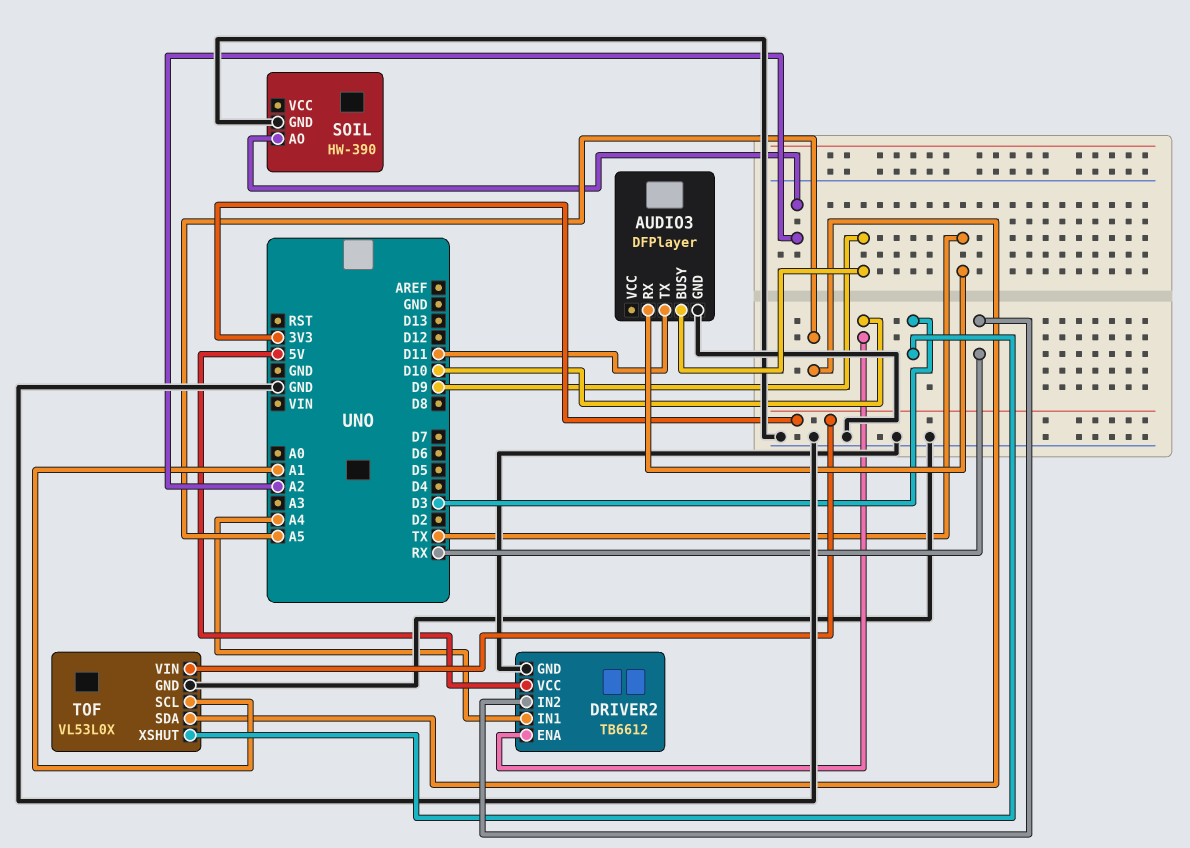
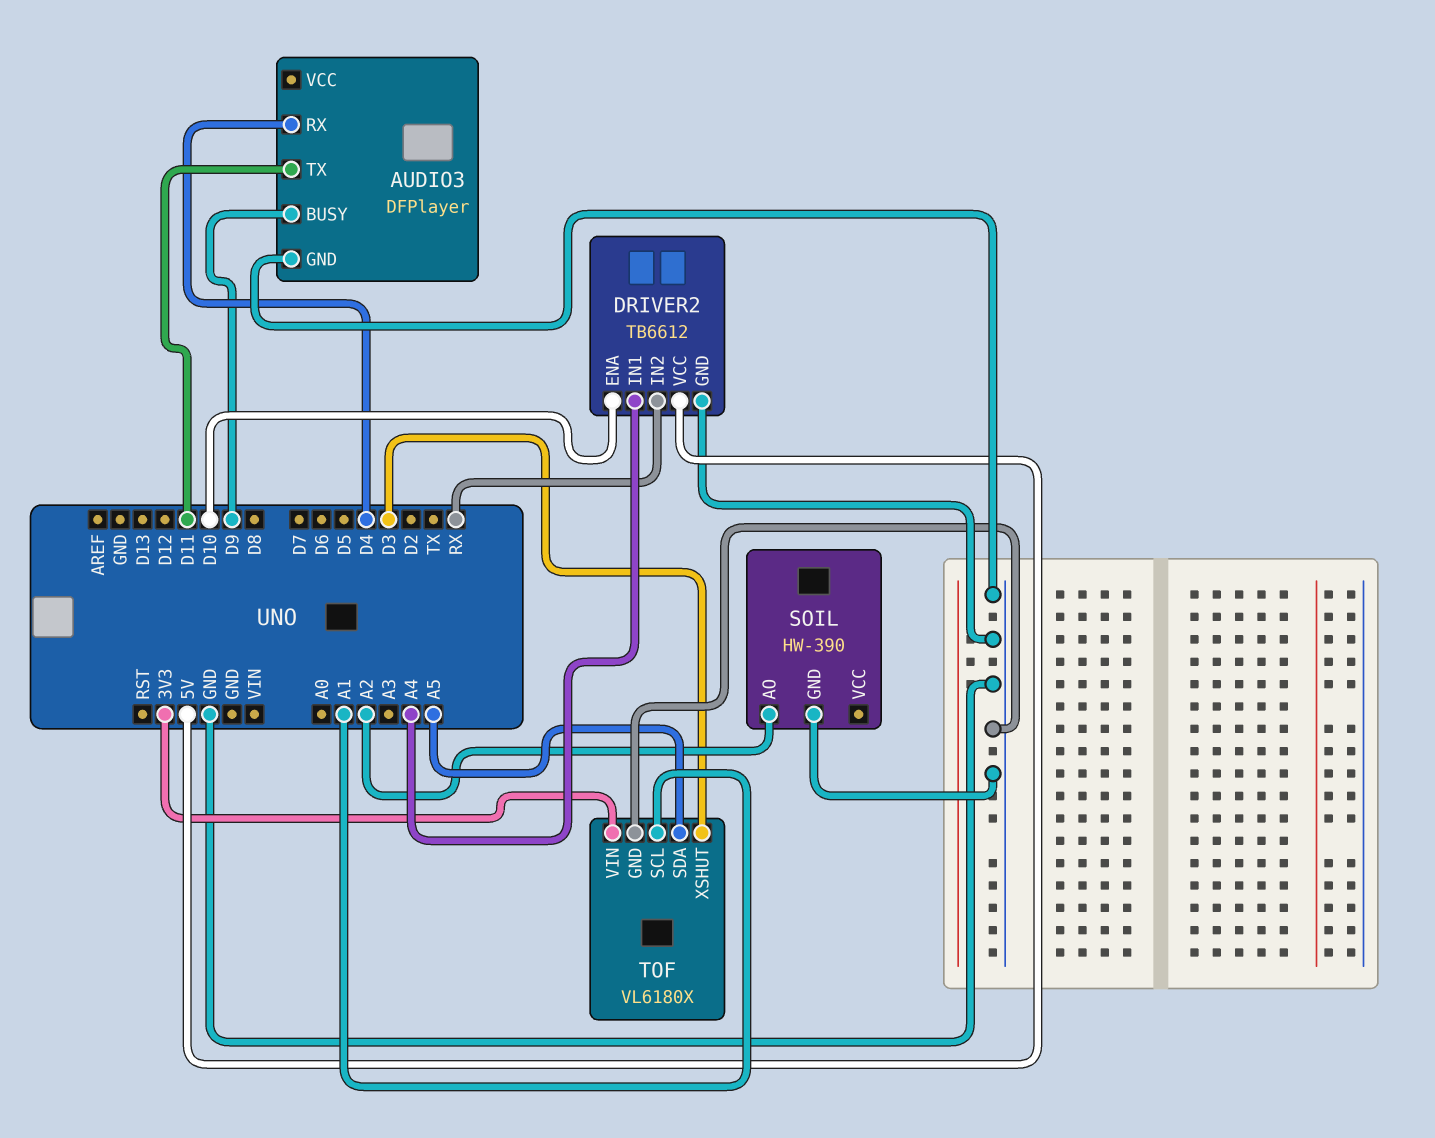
AUDIO3 pin RX: TX -> D4
TOF: VL53L0X -> VL6180X

